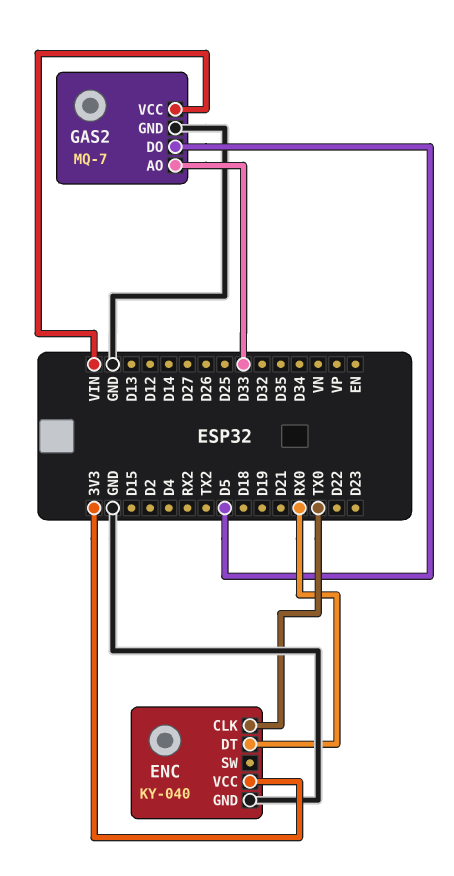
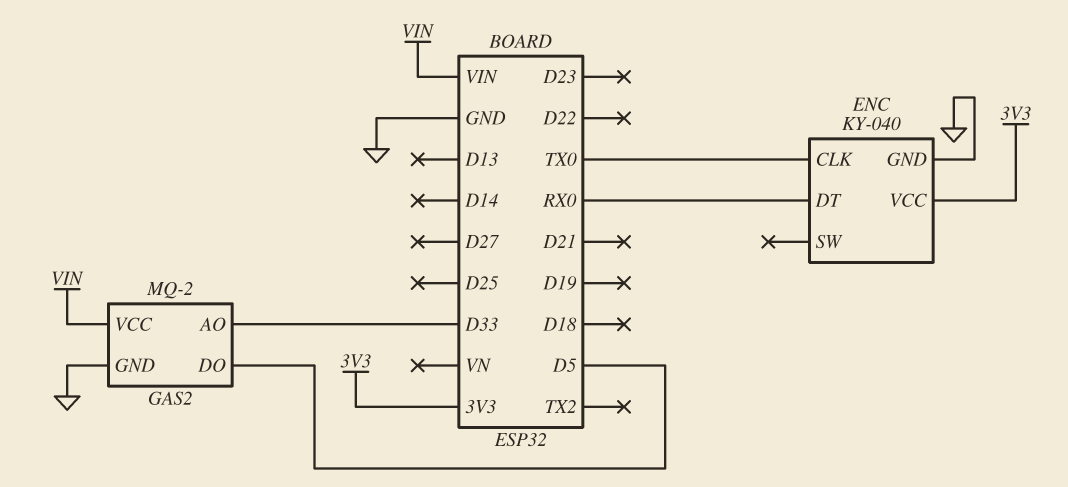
GAS2: MQ-7 -> MQ-2

